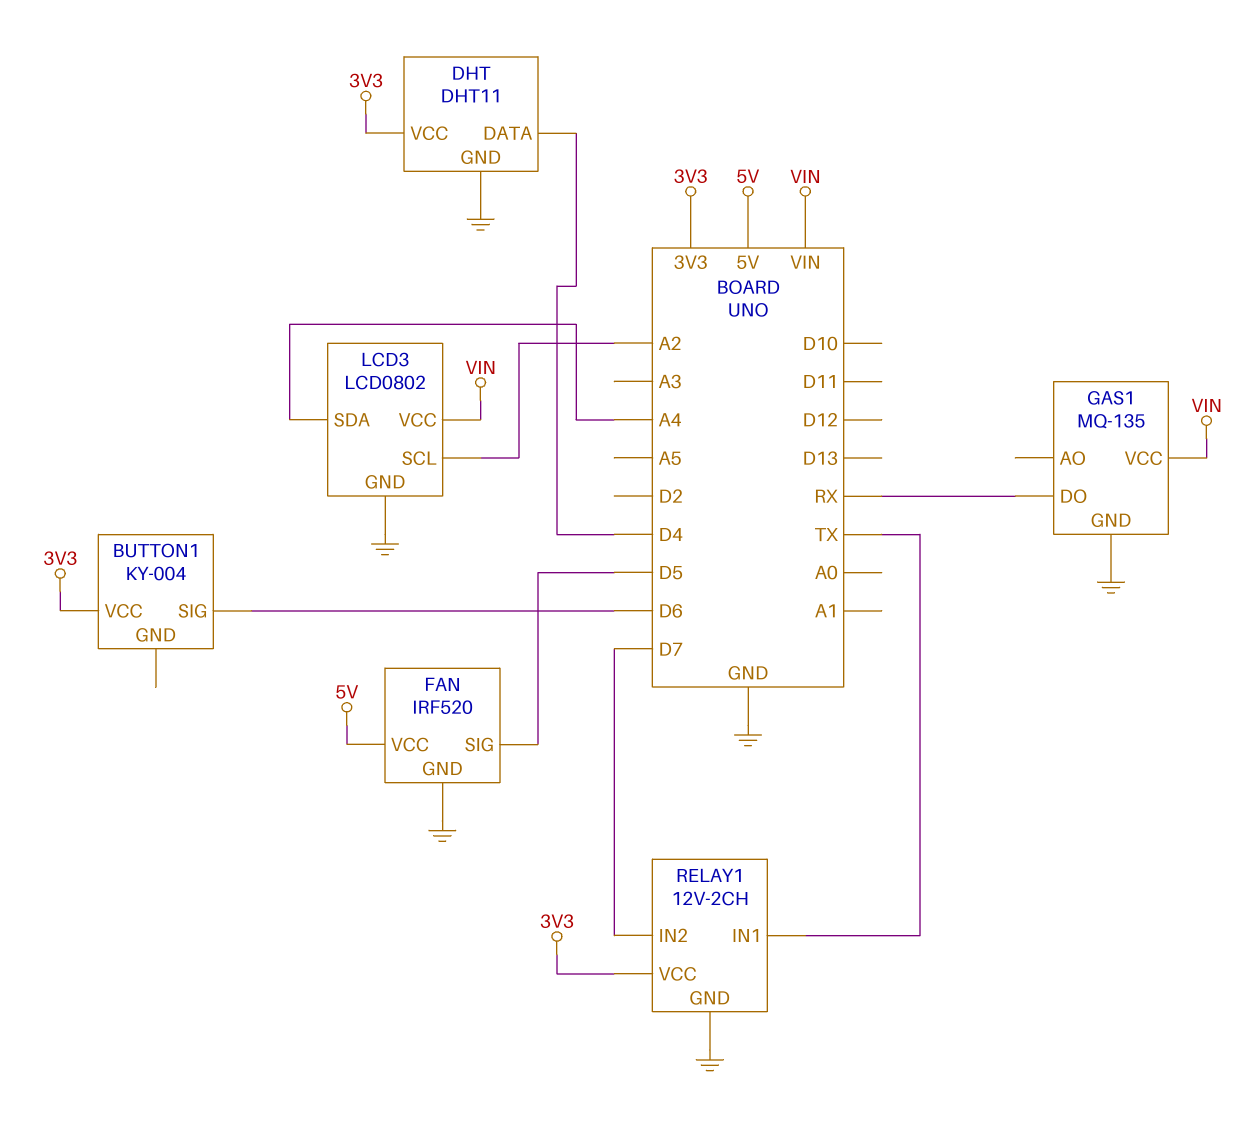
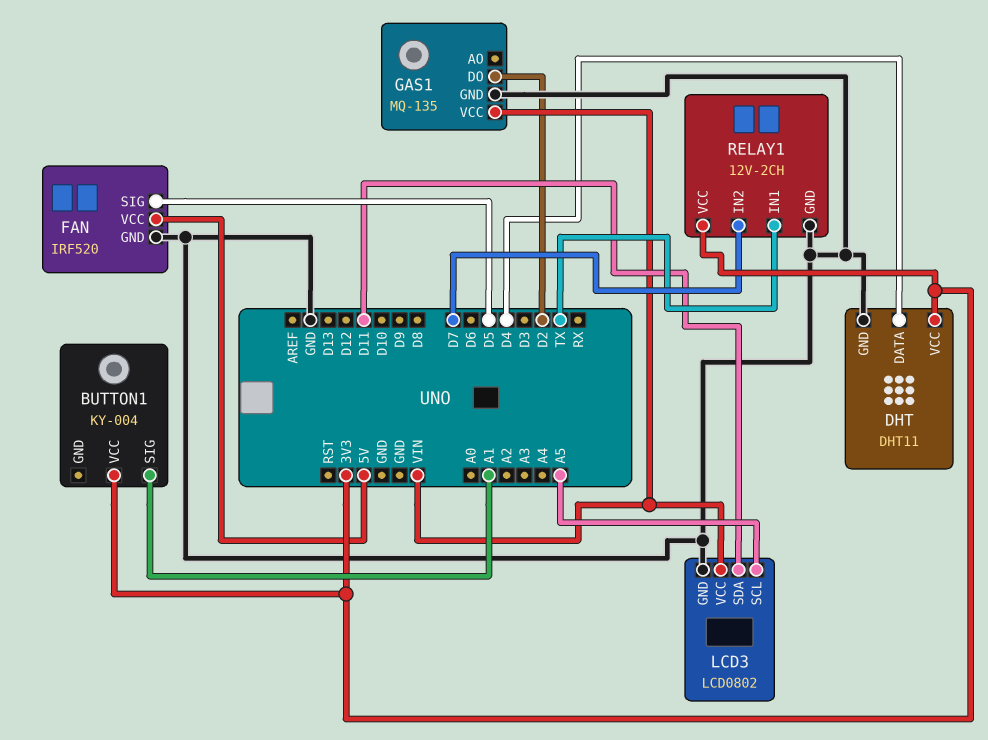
BUTTON1 pin SIG: D6 -> A1
GAS1 pin DO: RX -> D2
LCD3 pin SCL: A2 -> A5
LCD3 pin SDA: A4 -> D11

